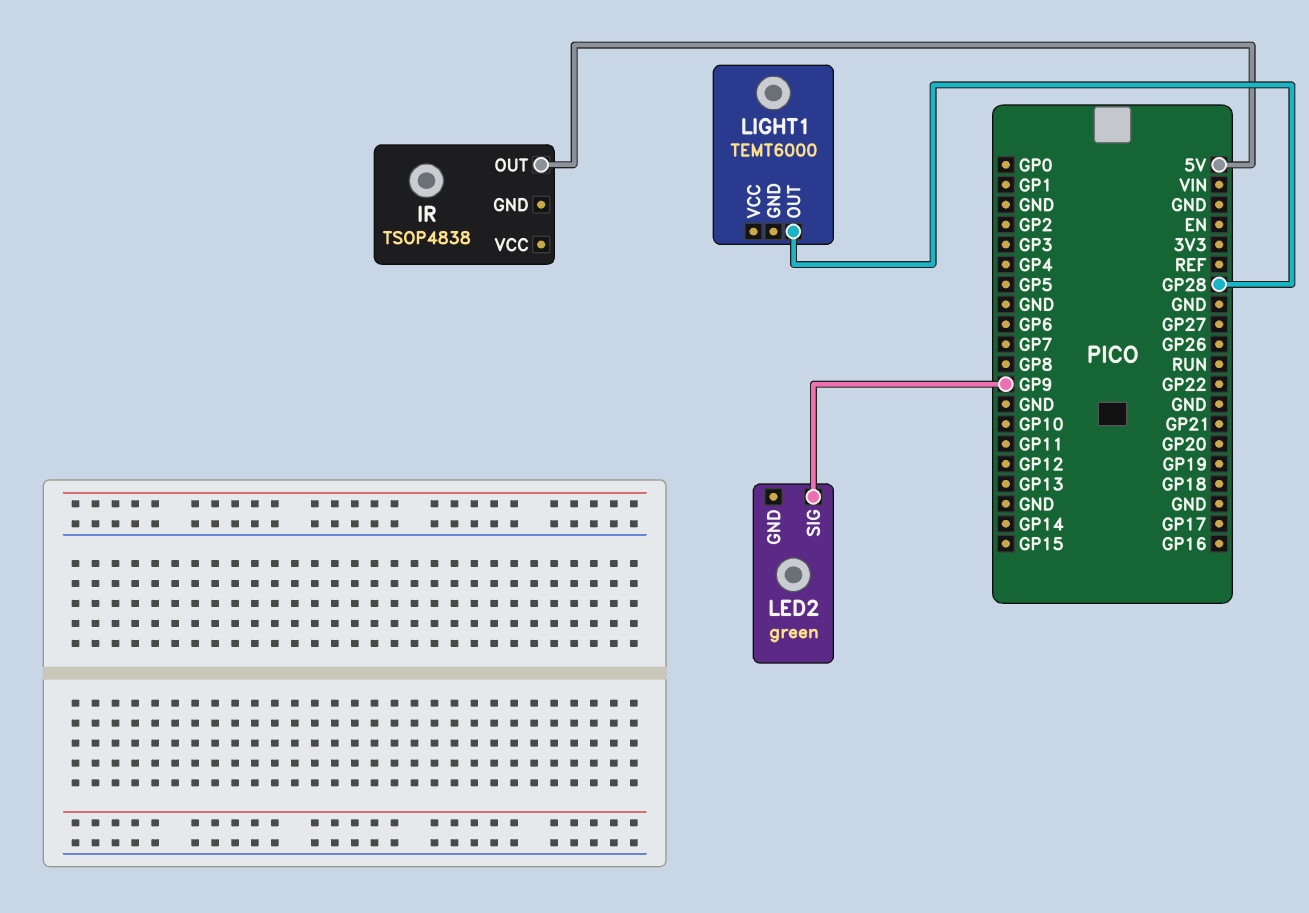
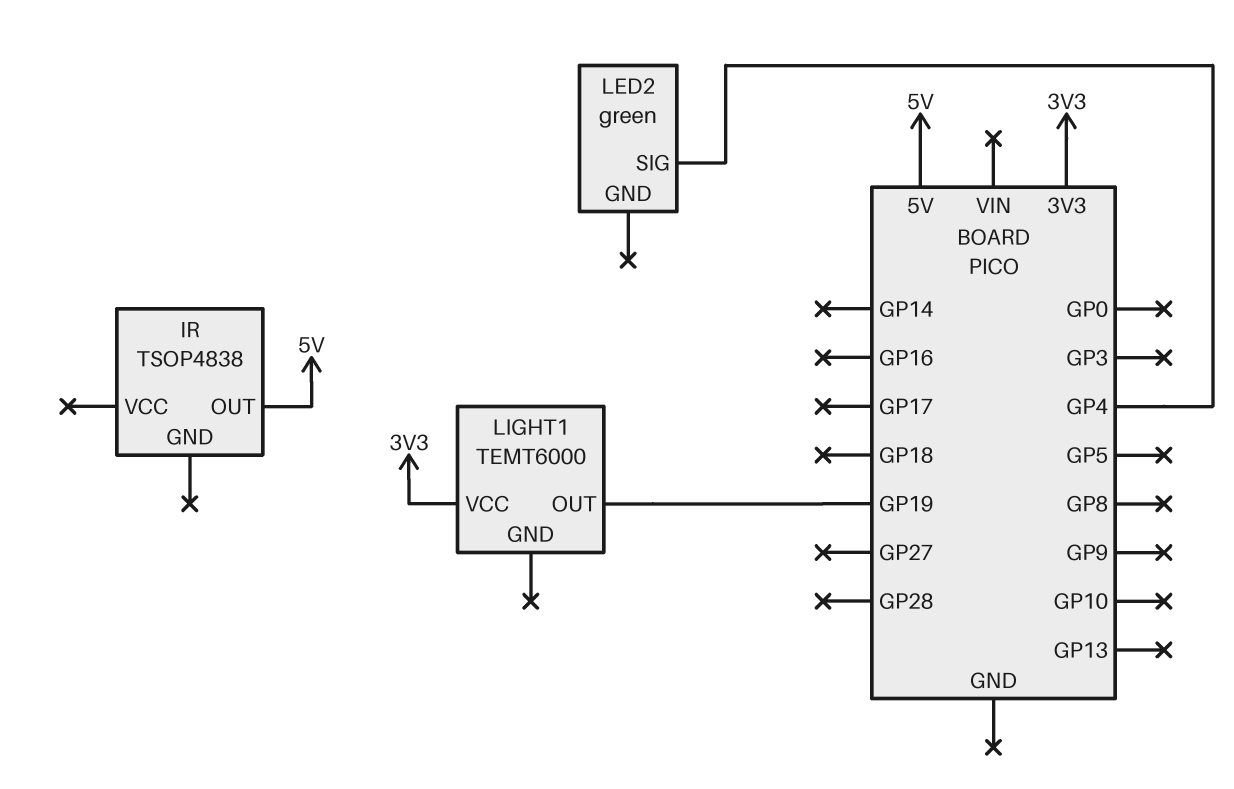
LED2 pin SIG: GP9 -> GP4
LIGHT1 pin OUT: GP28 -> GP19
LIGHT1 pin VCC: none -> 3V3

